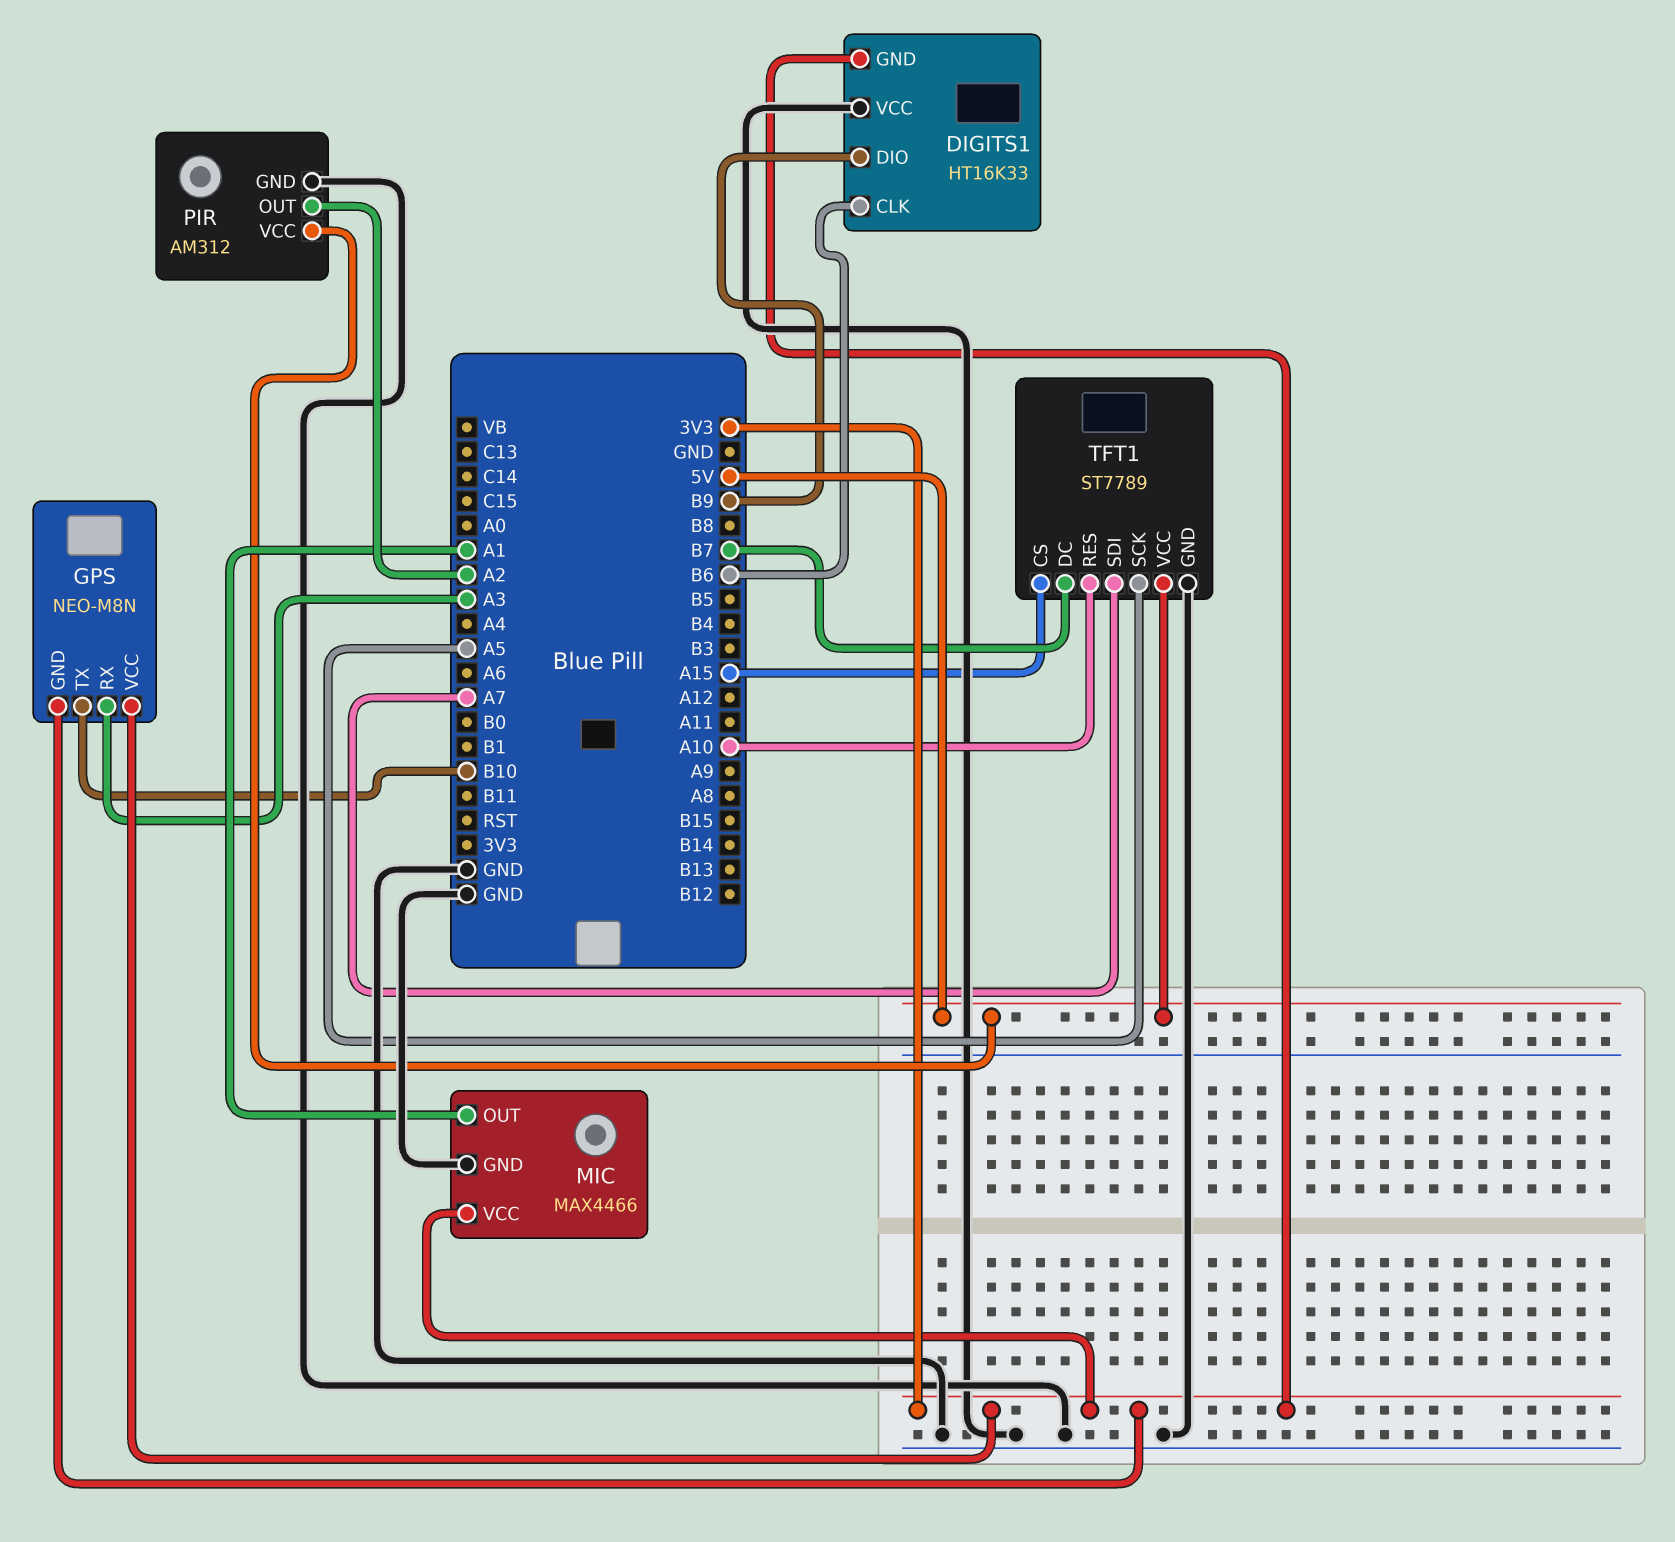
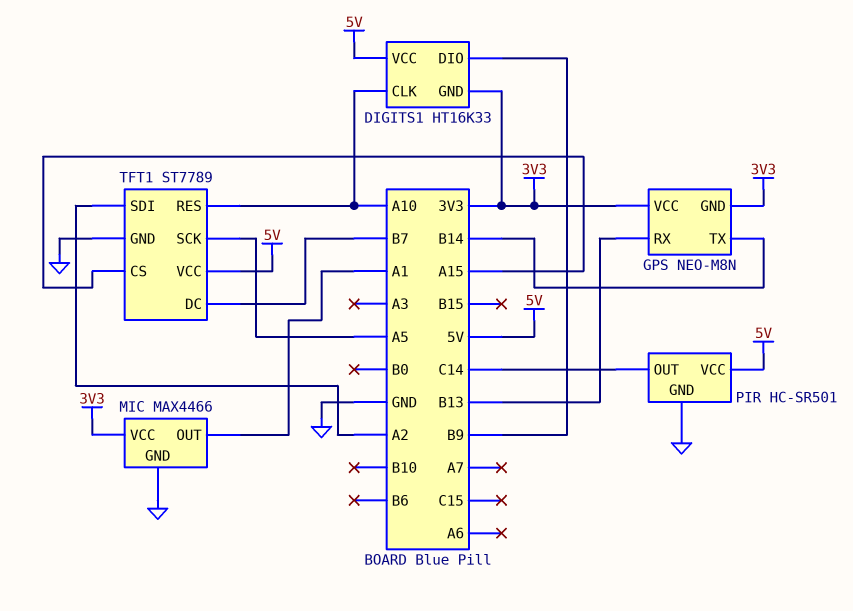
DIGITS1 pin CLK: B6 -> A10
DIGITS1 pin VCC: GND -> 5V
GPS pin RX: A3 -> B13
GPS pin TX: B10 -> B14
PIR: AM312 -> HC-SR501
PIR pin OUT: A2 -> C14
TFT1 pin SDI: A7 -> A2

